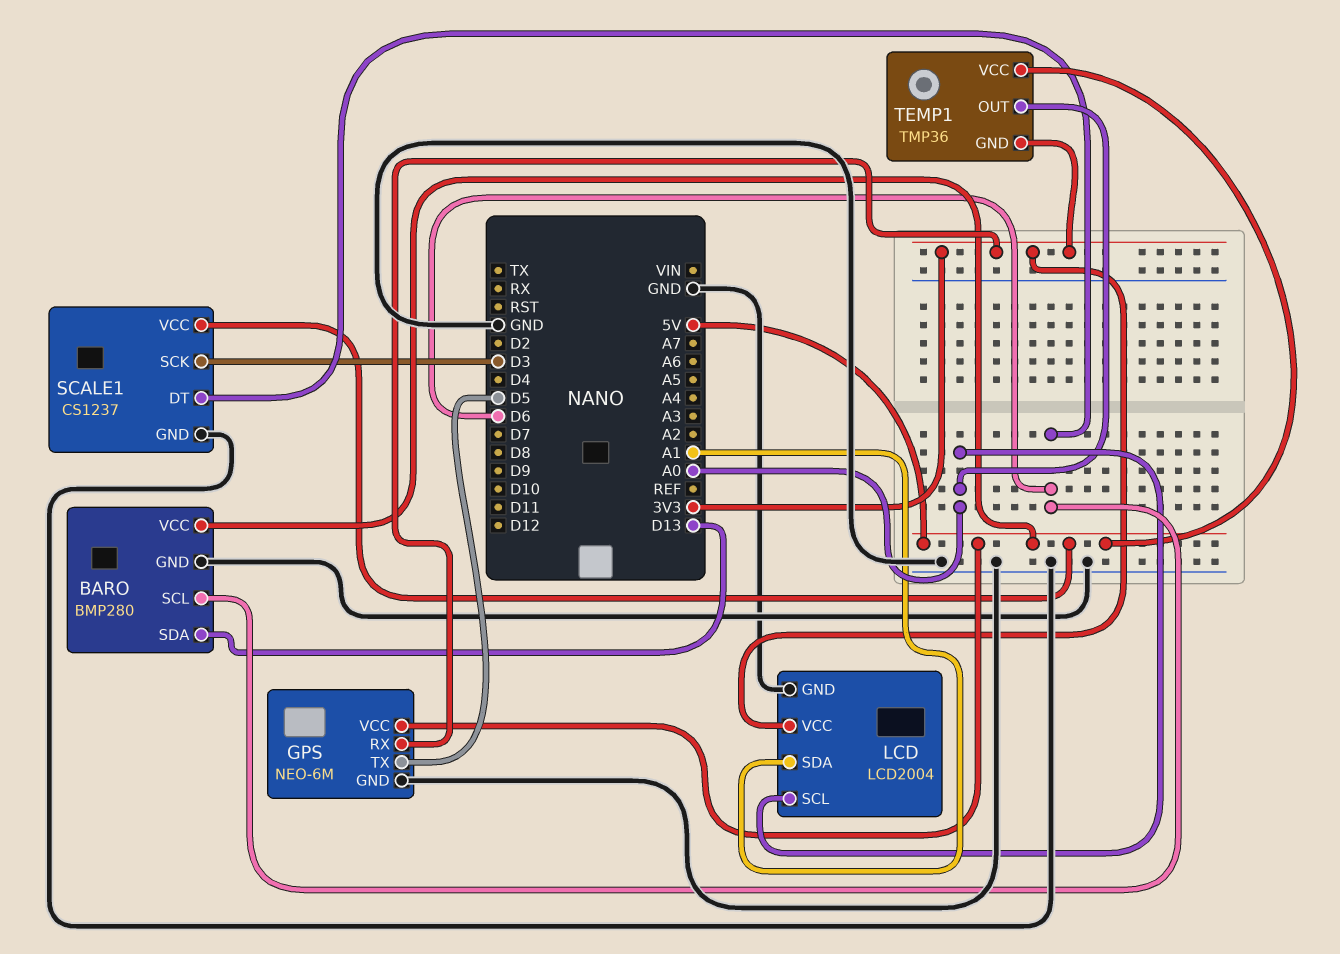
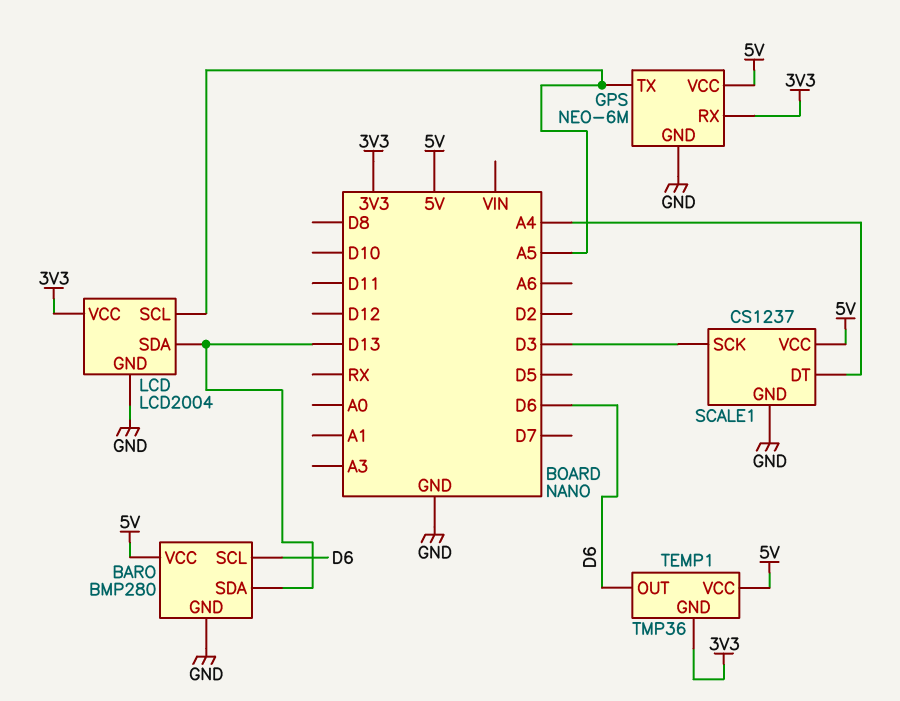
GPS pin TX: D5 -> A5
LCD pin SCL: A0 -> A5
LCD pin SDA: A1 -> D13
SCALE1 pin DT: D6 -> A4
TEMP1 pin OUT: A0 -> D6

